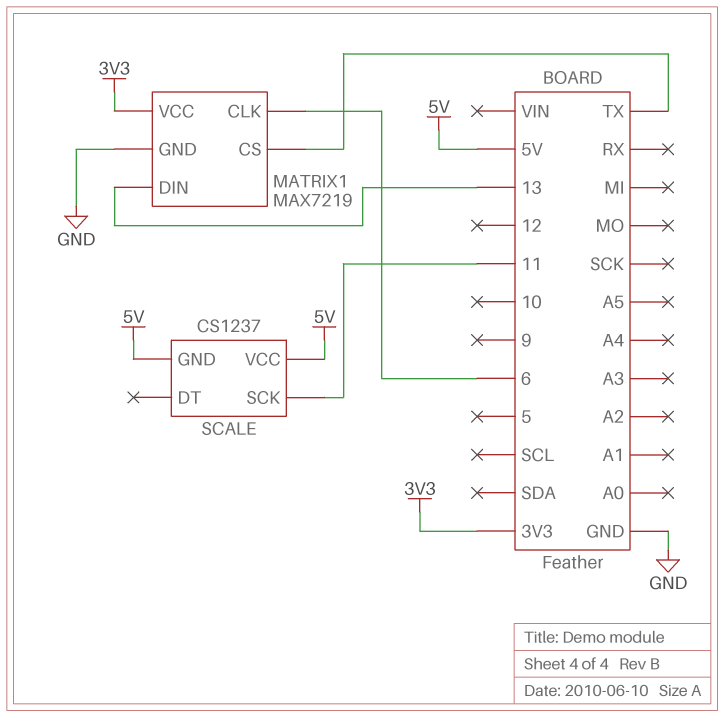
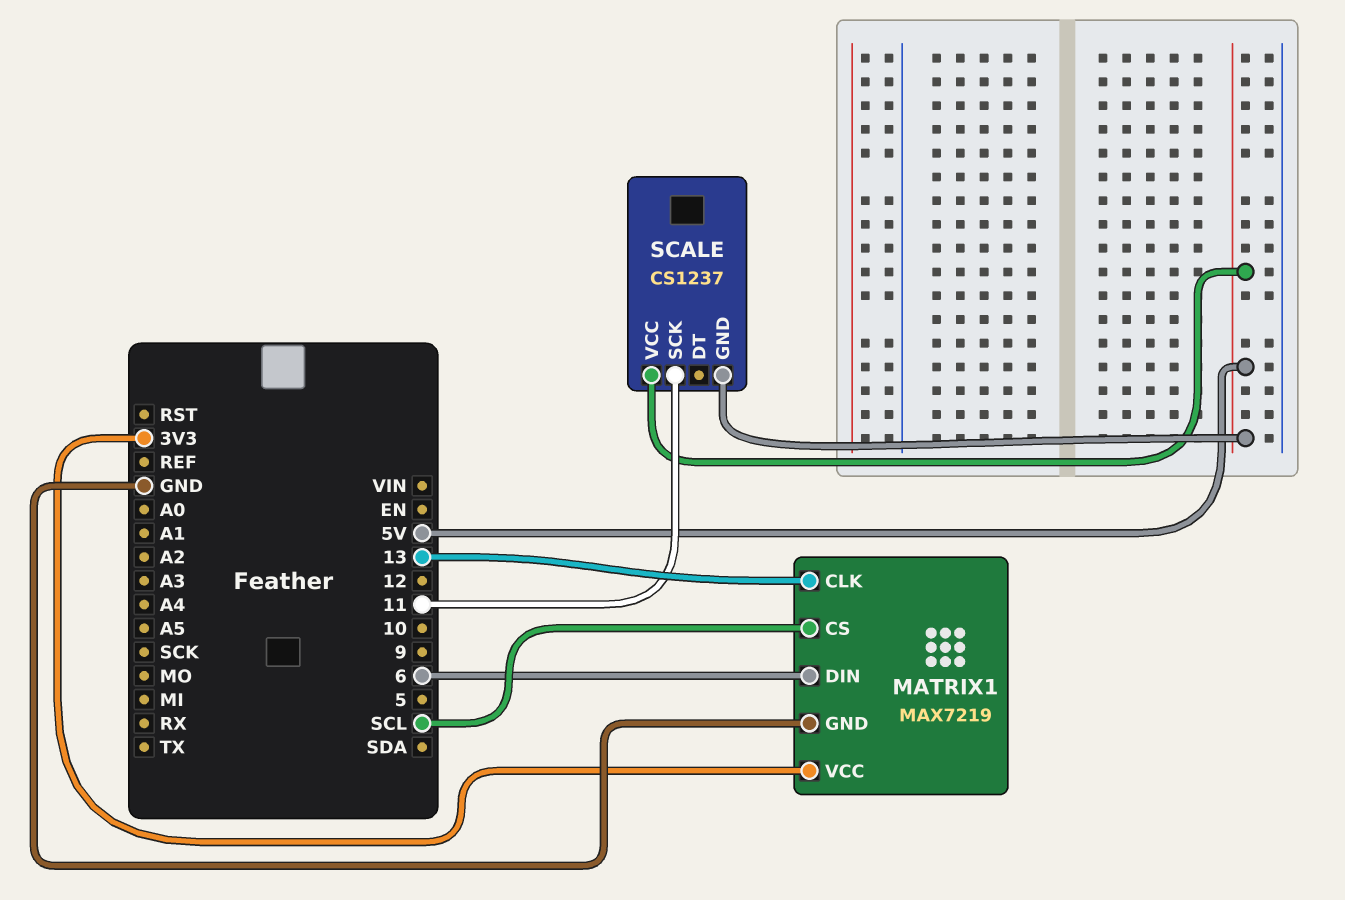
MATRIX1 pin CLK: 6 -> 13
MATRIX1 pin CS: TX -> SCL
MATRIX1 pin DIN: 13 -> 6

